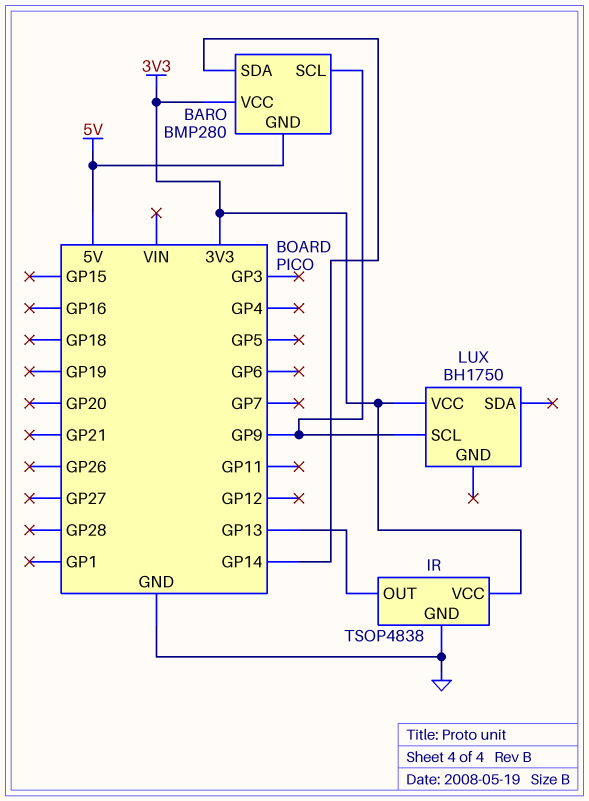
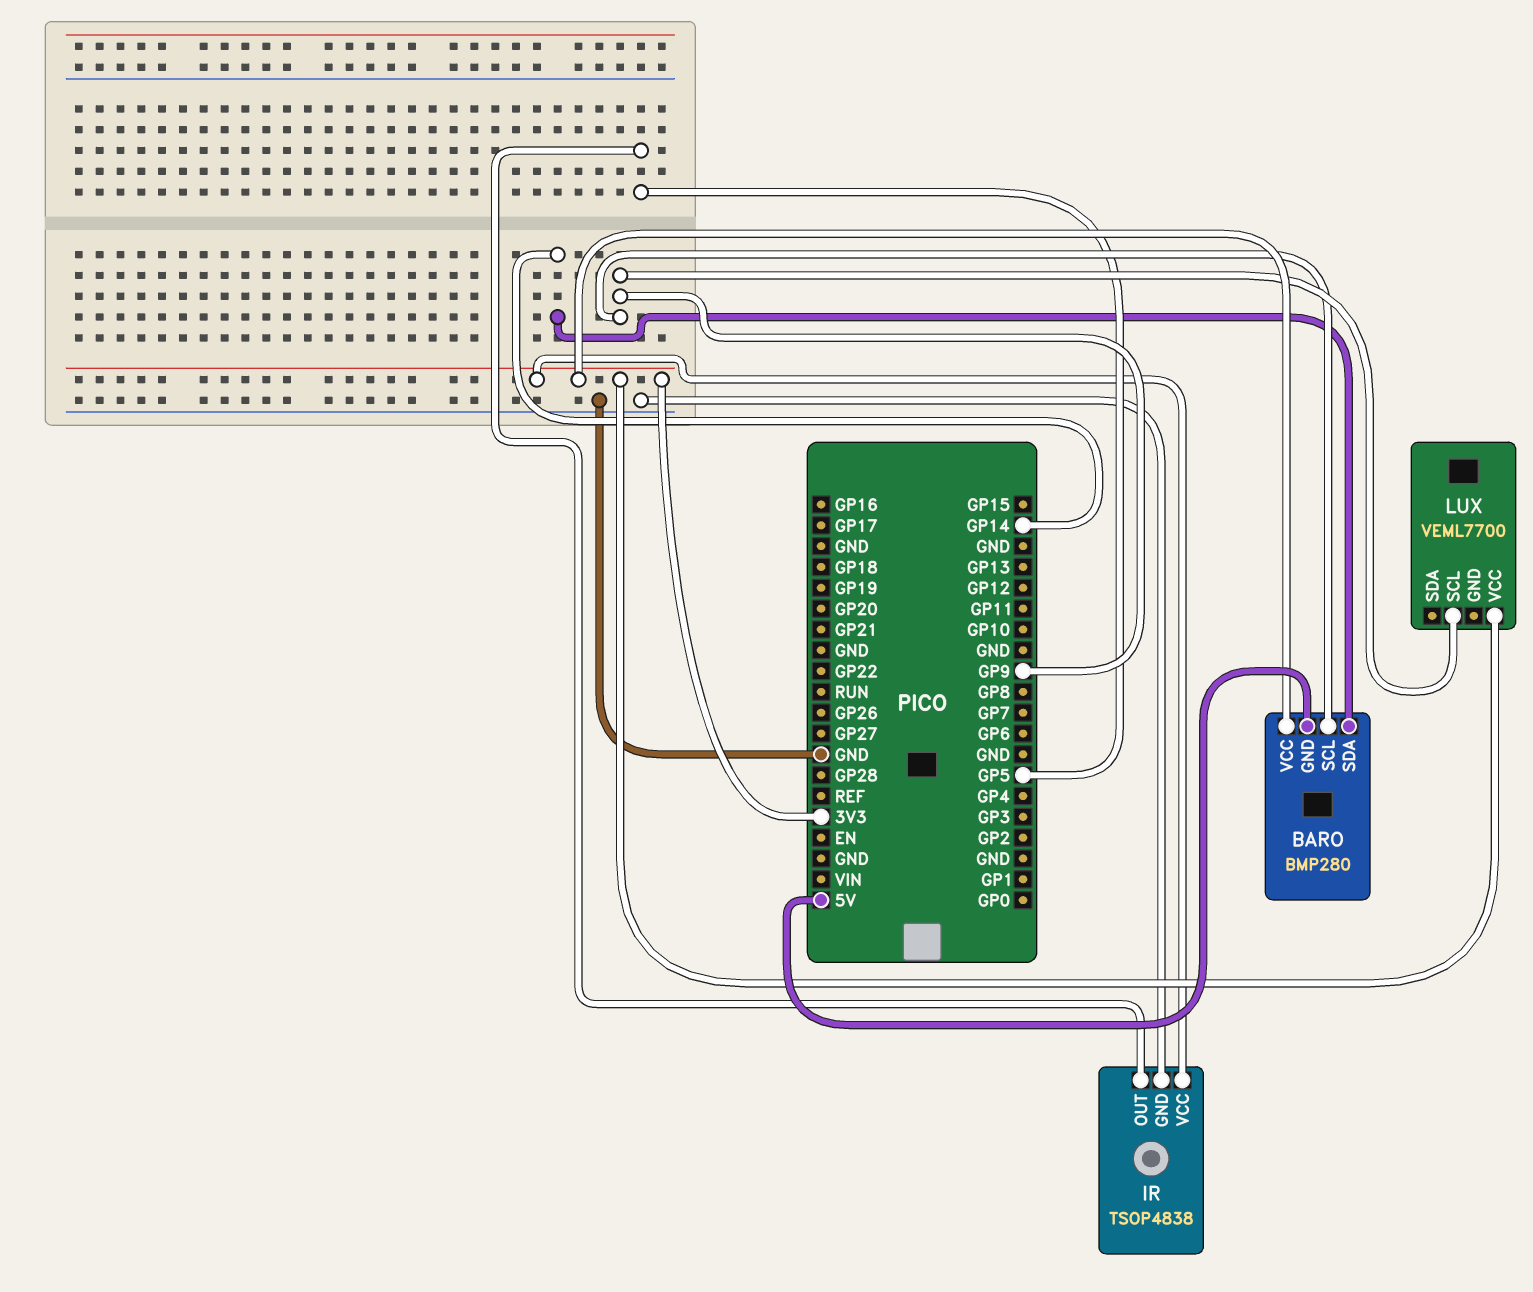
IR pin OUT: GP13 -> GP5
LUX: BH1750 -> VEML7700

